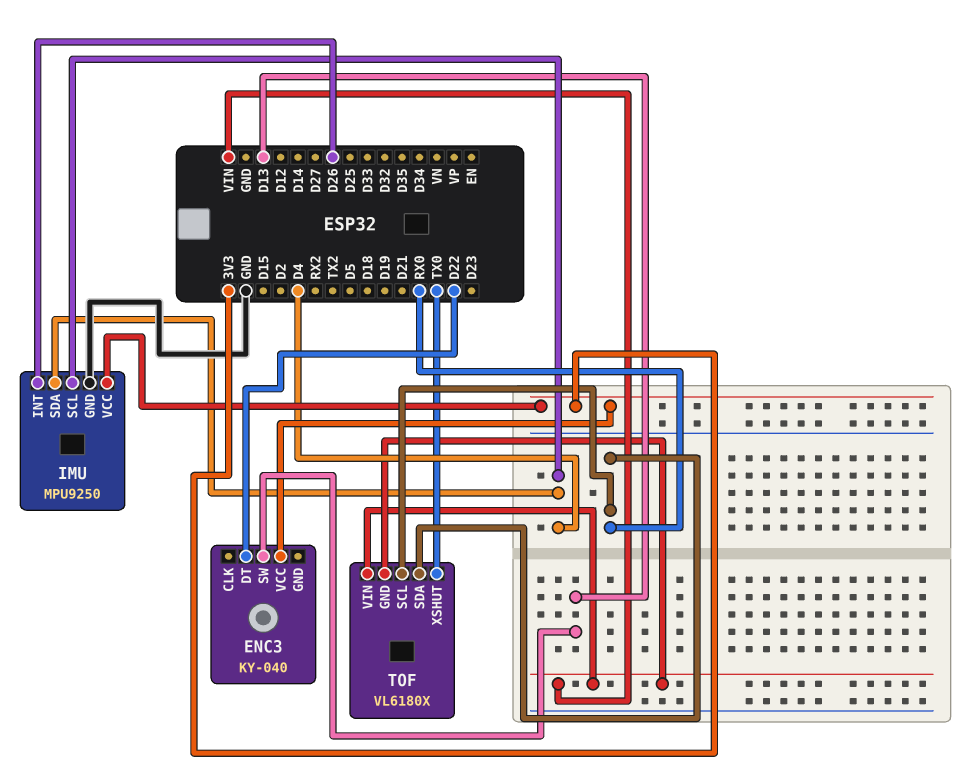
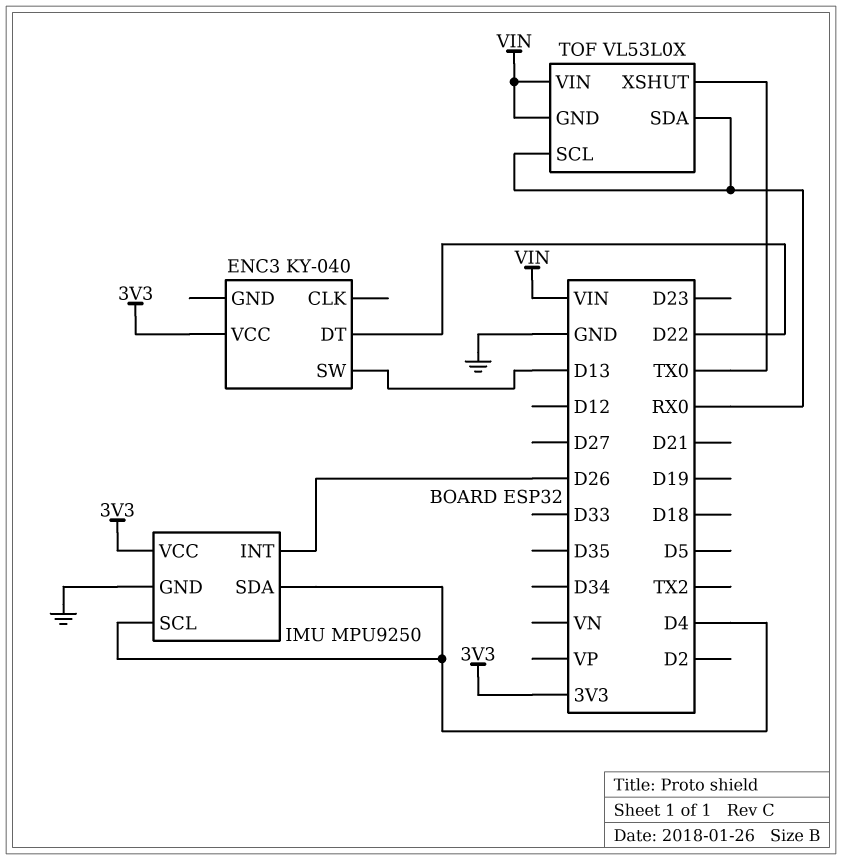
TOF: VL6180X -> VL53L0X

